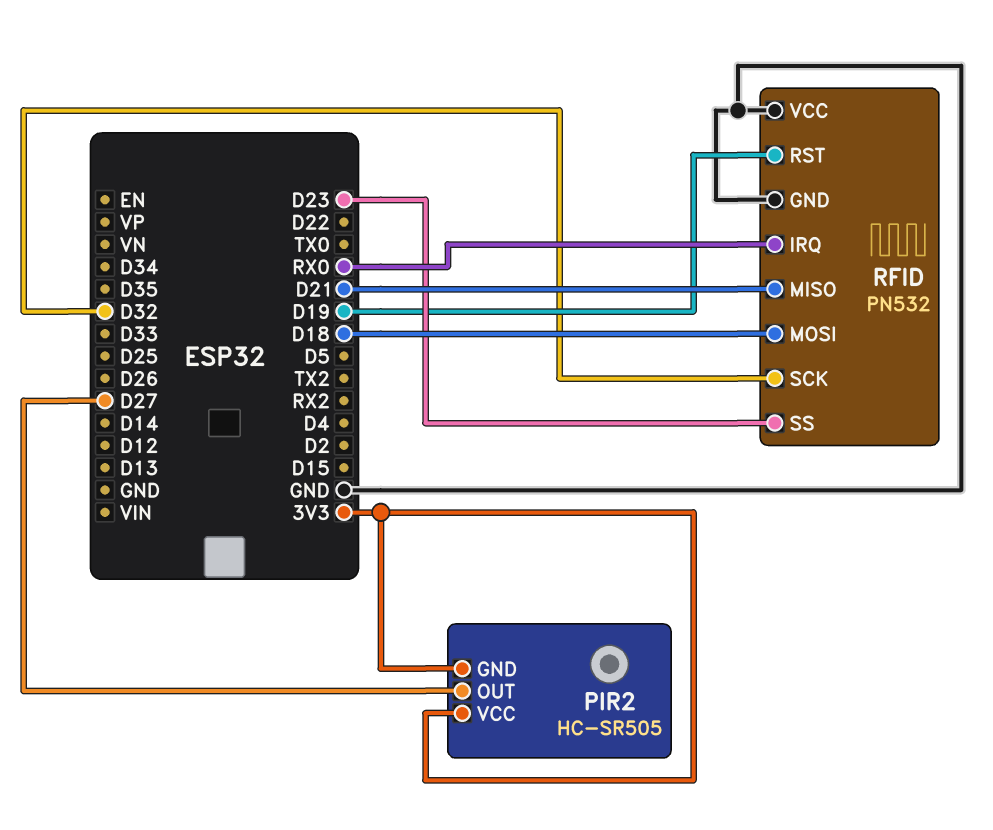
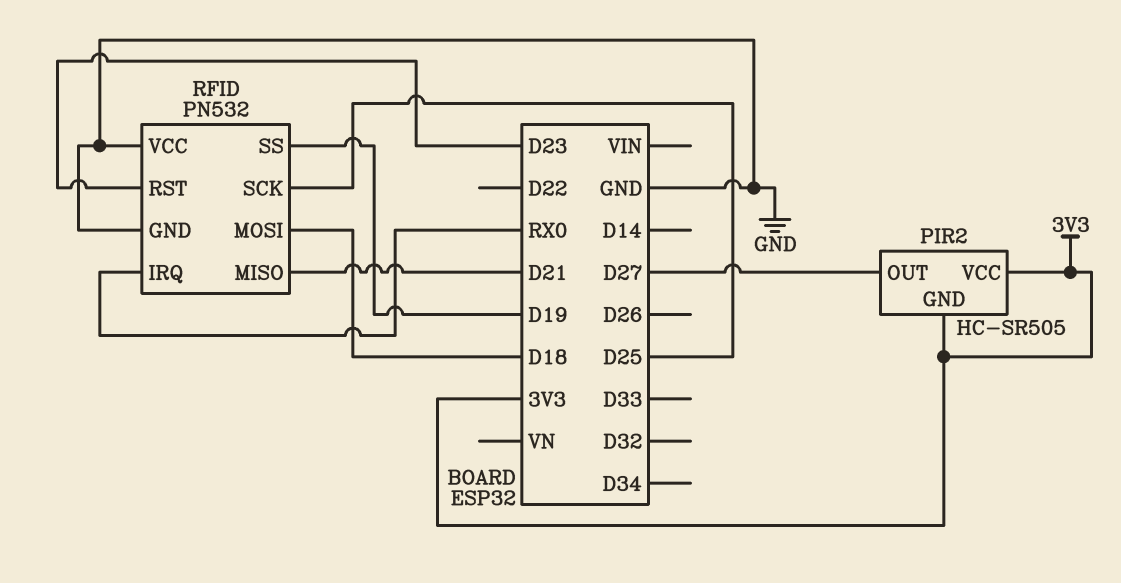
RFID pin RST: D19 -> D23
RFID pin SCK: D32 -> D25
RFID pin SS: D23 -> D19

